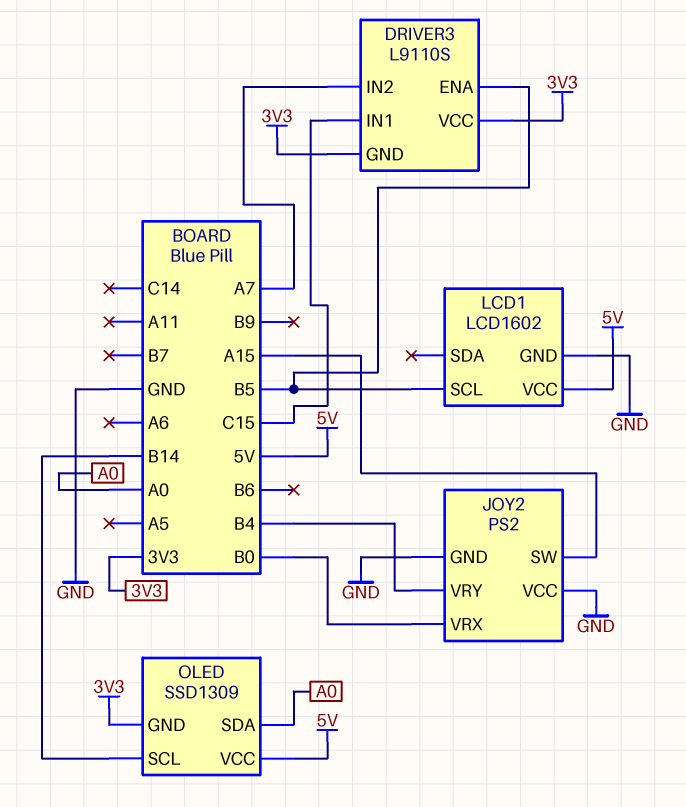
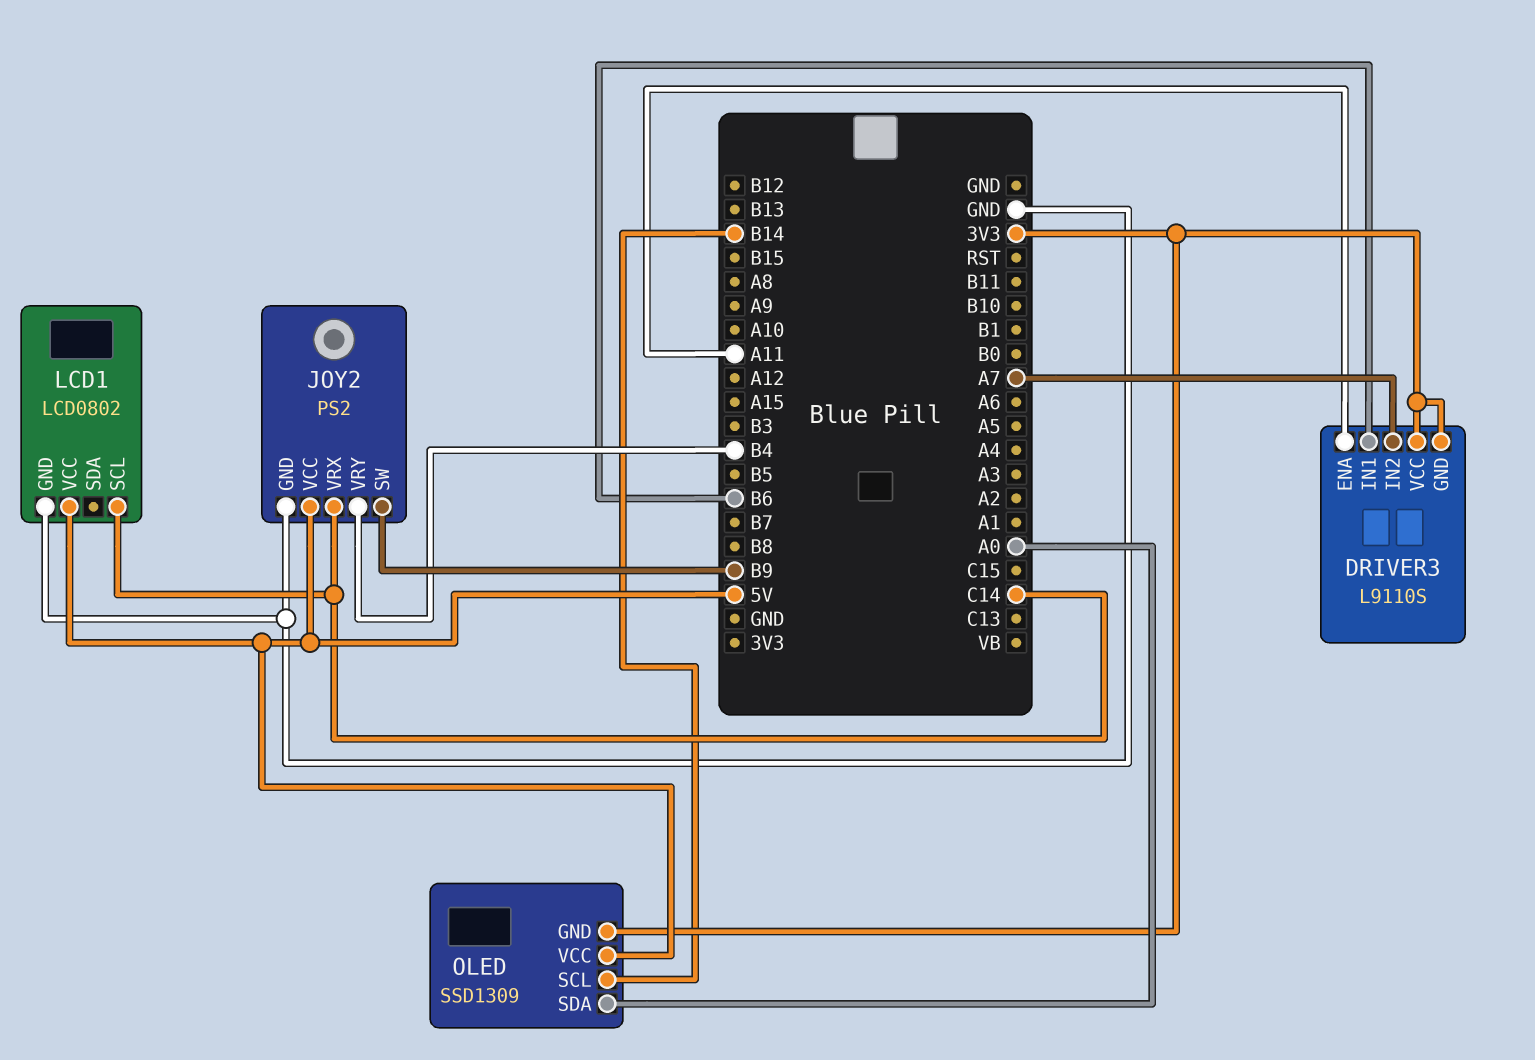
DRIVER3 pin ENA: B5 -> A11
DRIVER3 pin IN1: C15 -> B6
JOY2 pin SW: A15 -> B9
JOY2 pin VCC: GND -> 5V
JOY2 pin VRX: B0 -> C14
LCD1: LCD1602 -> LCD0802
LCD1 pin SCL: B5 -> C14

